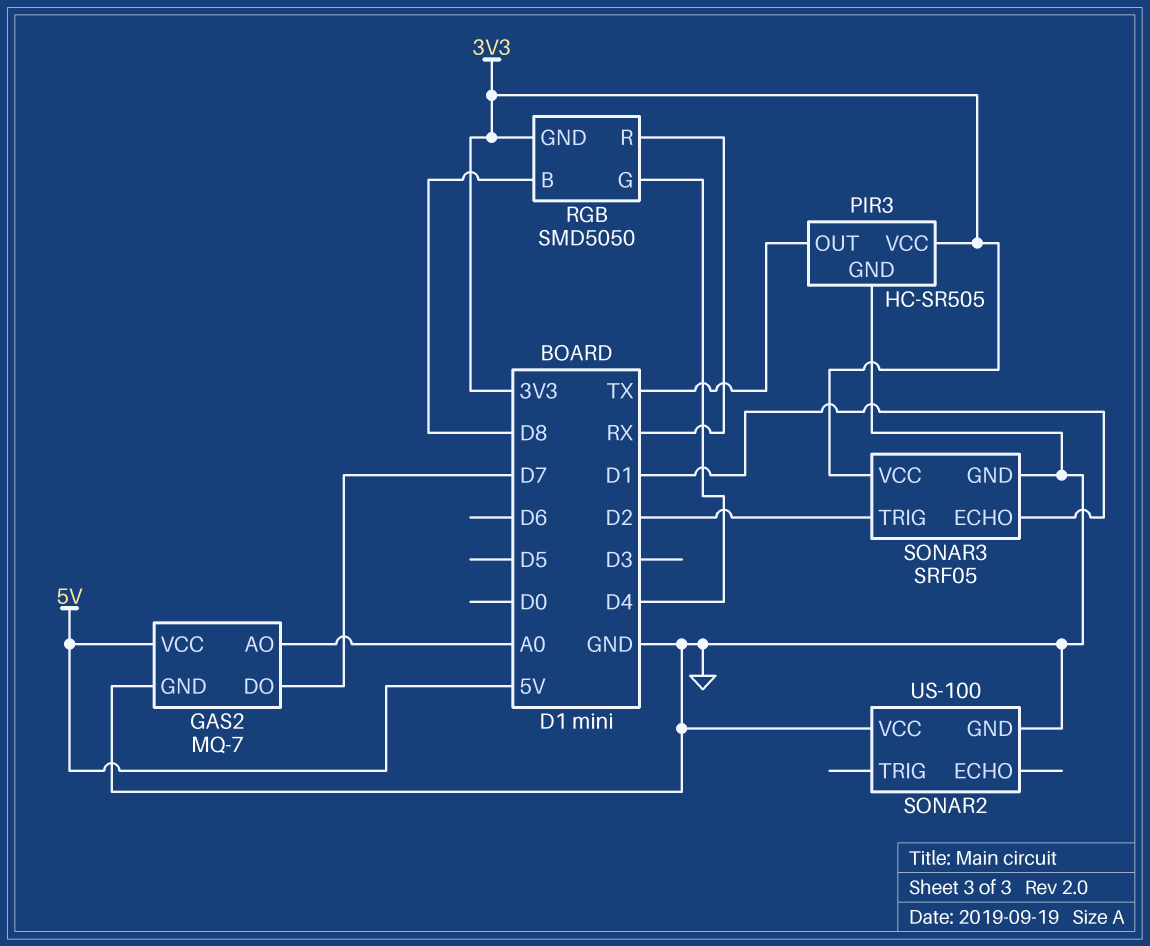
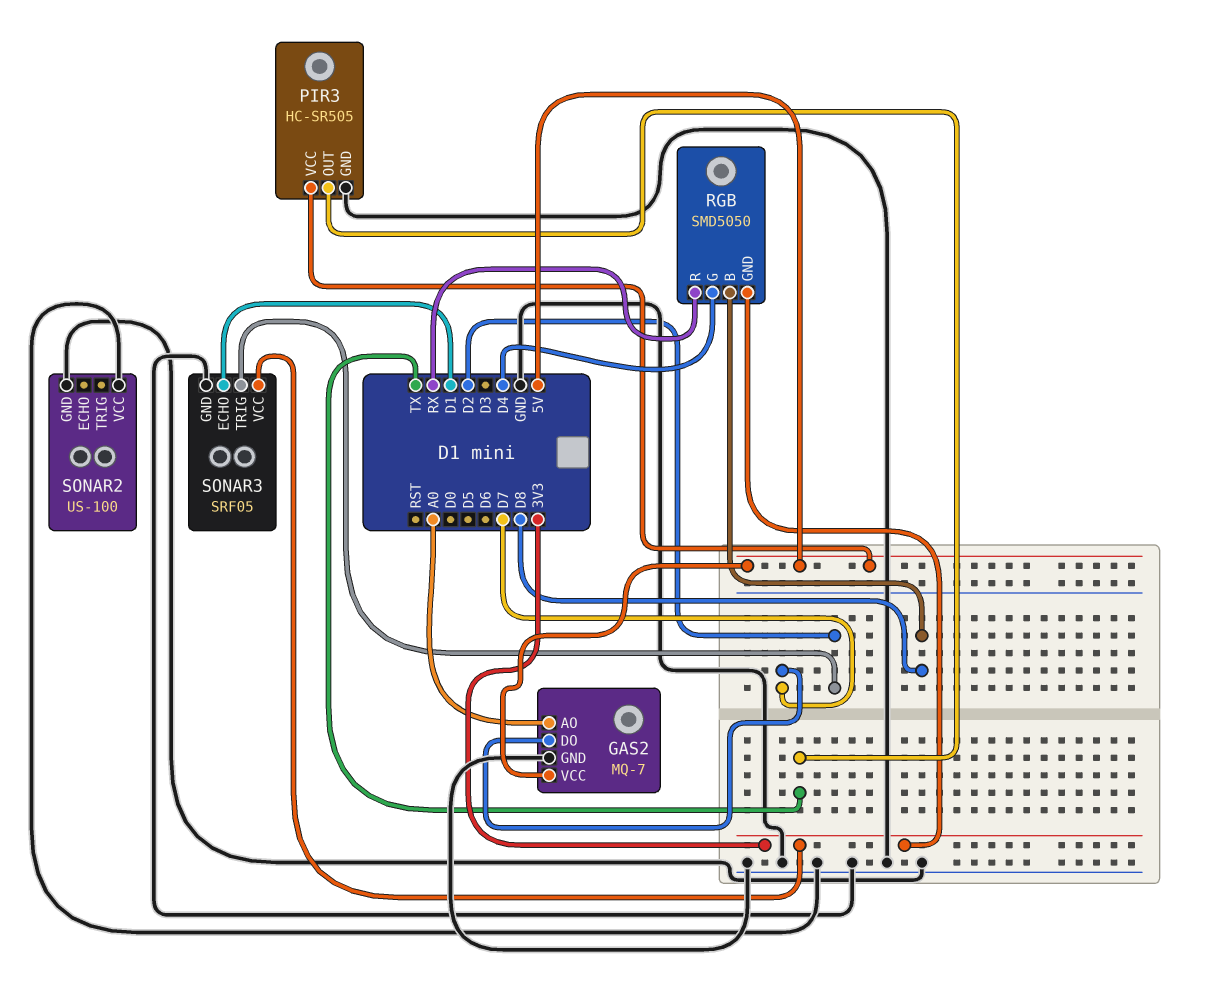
PIR3 pin VCC: 3V3 -> 5V

